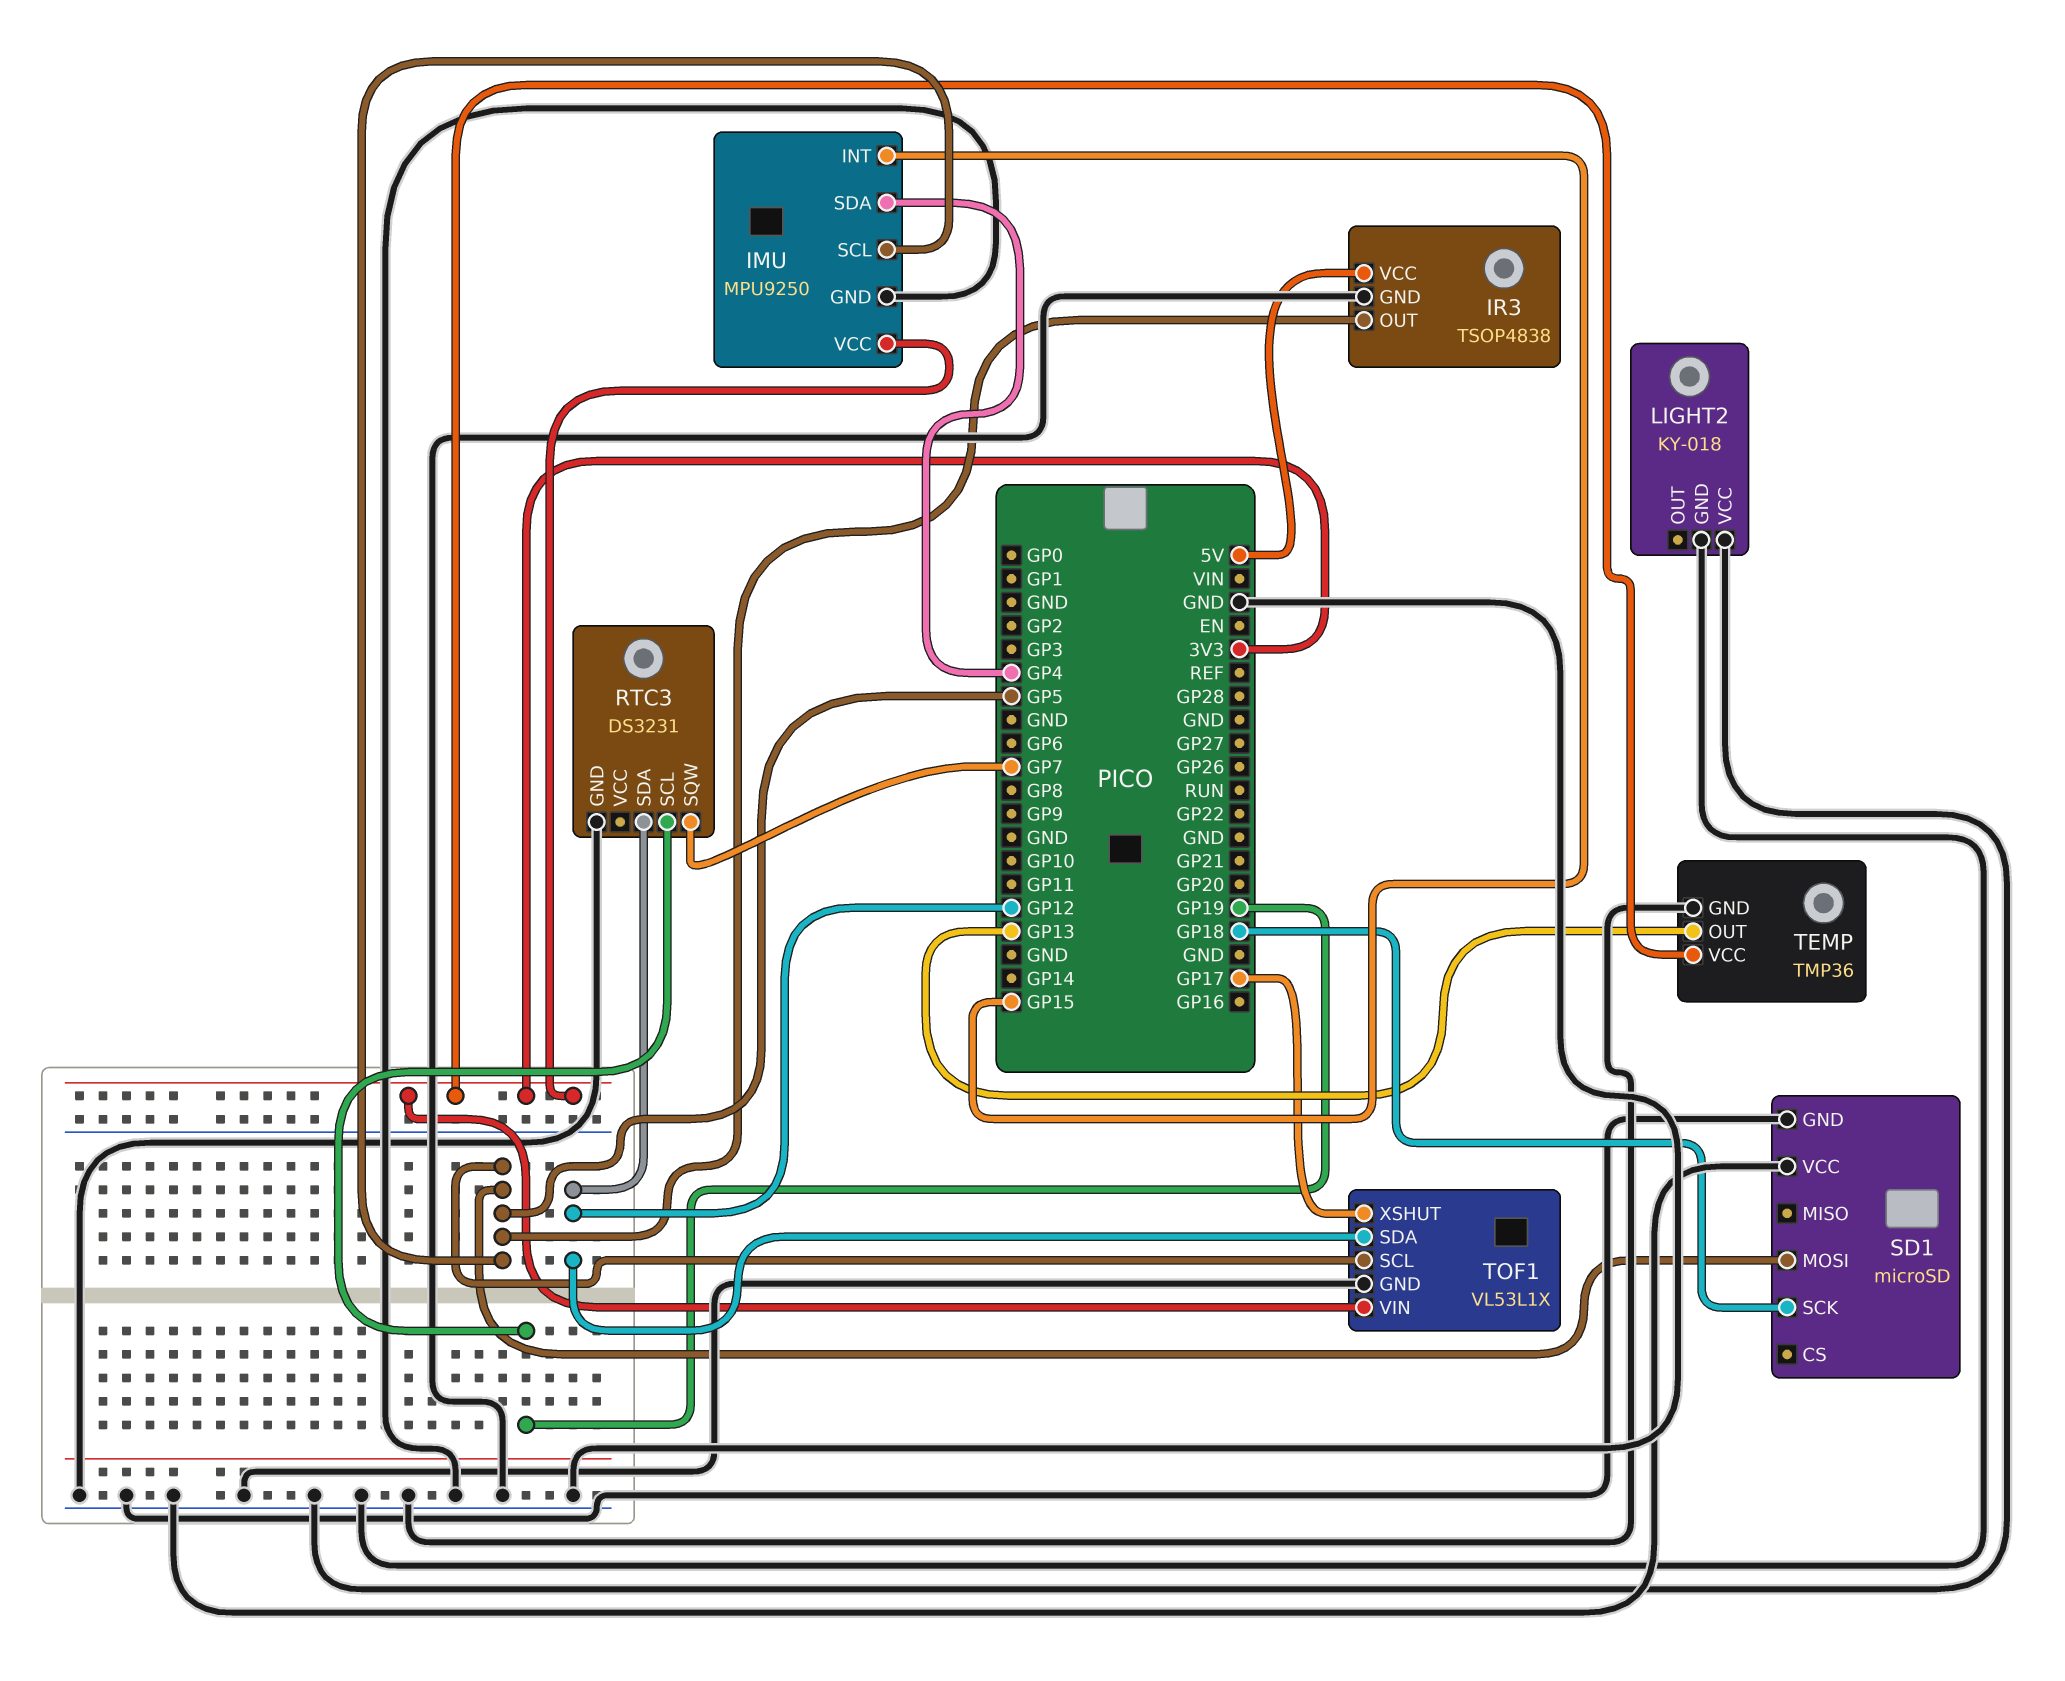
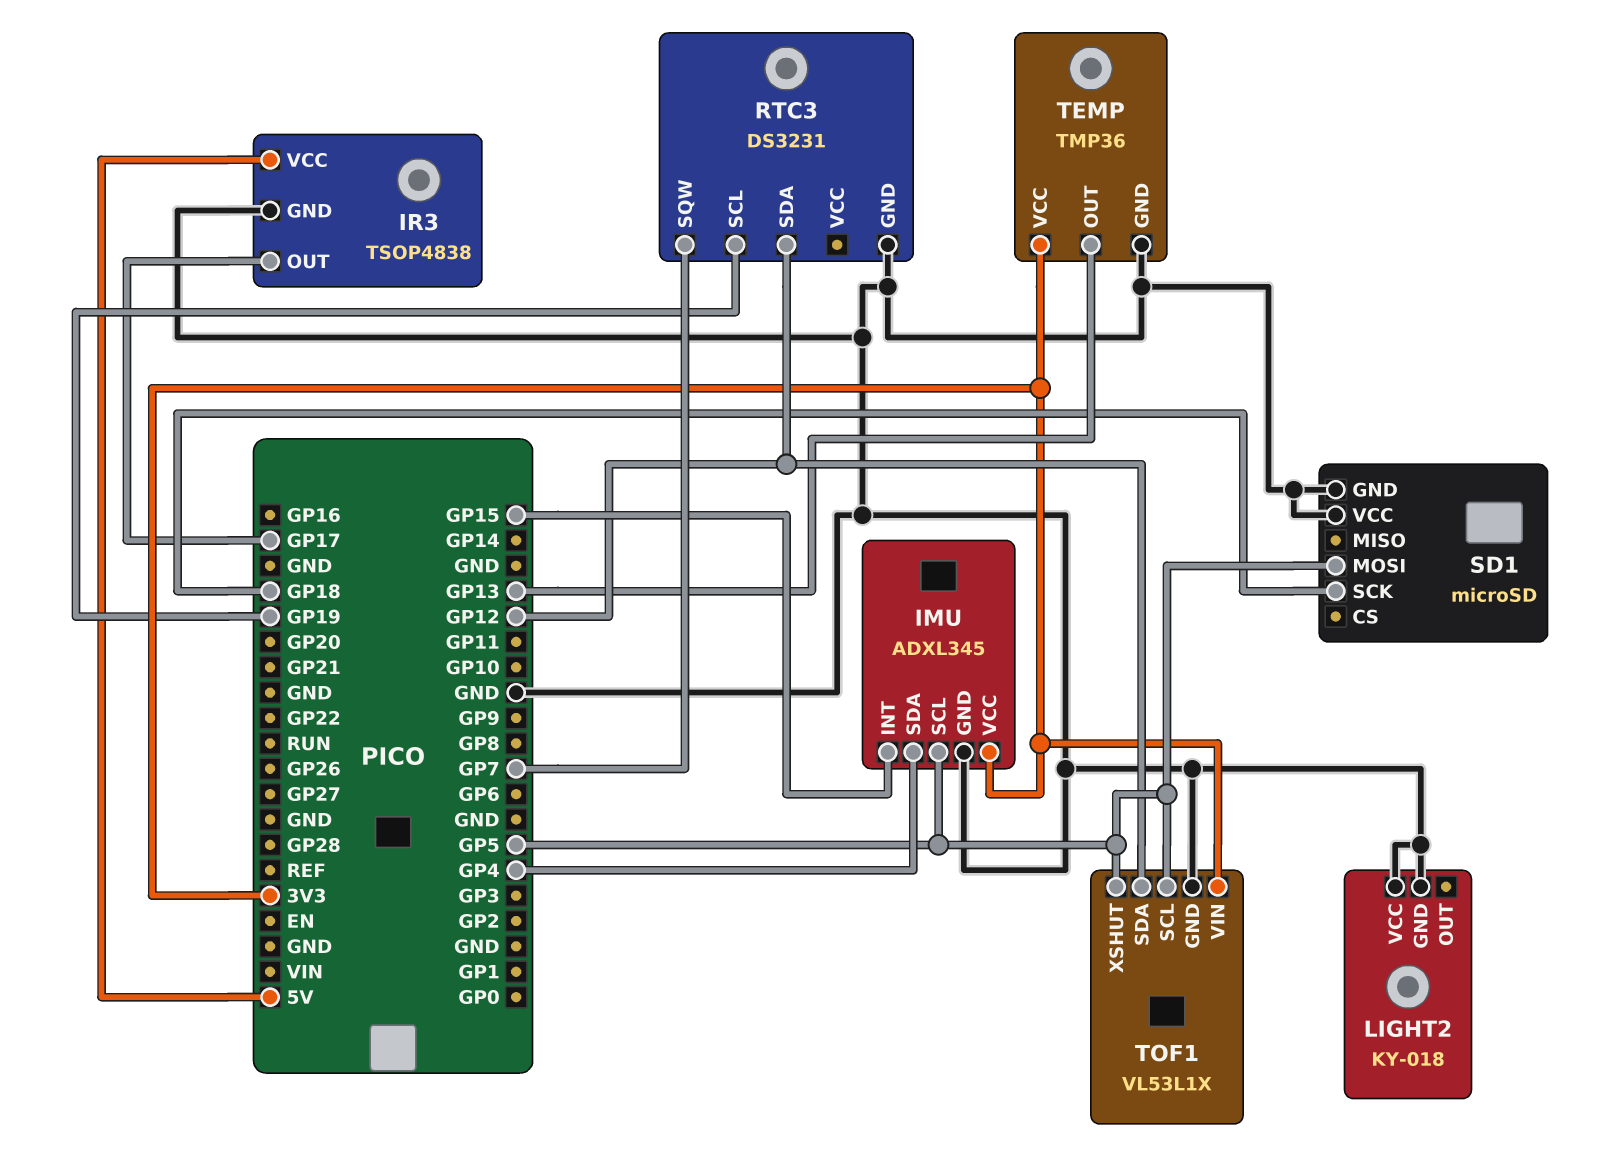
IMU: MPU9250 -> ADXL345
IR3 pin OUT: GP5 -> GP17
TOF1 pin XSHUT: GP17 -> GP5

